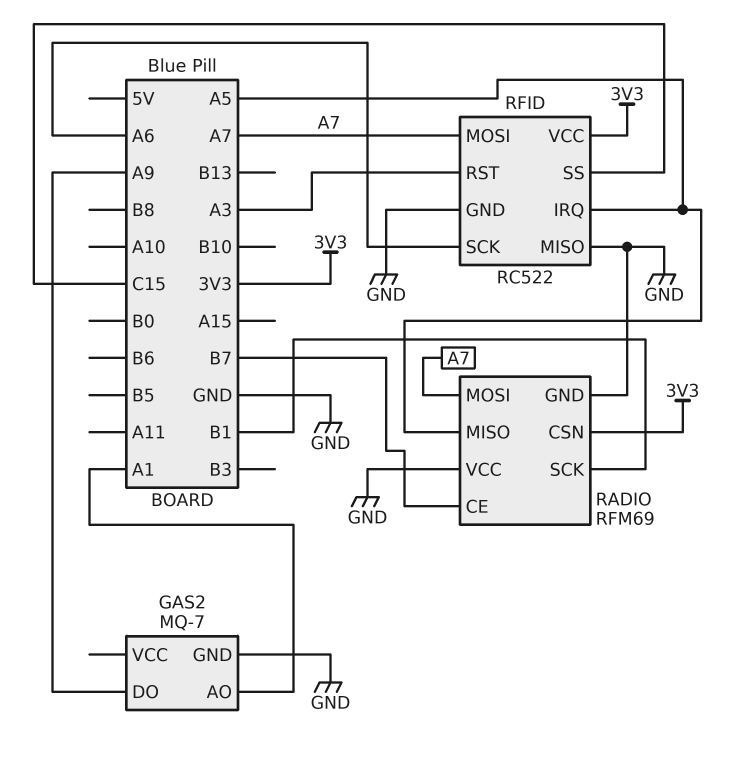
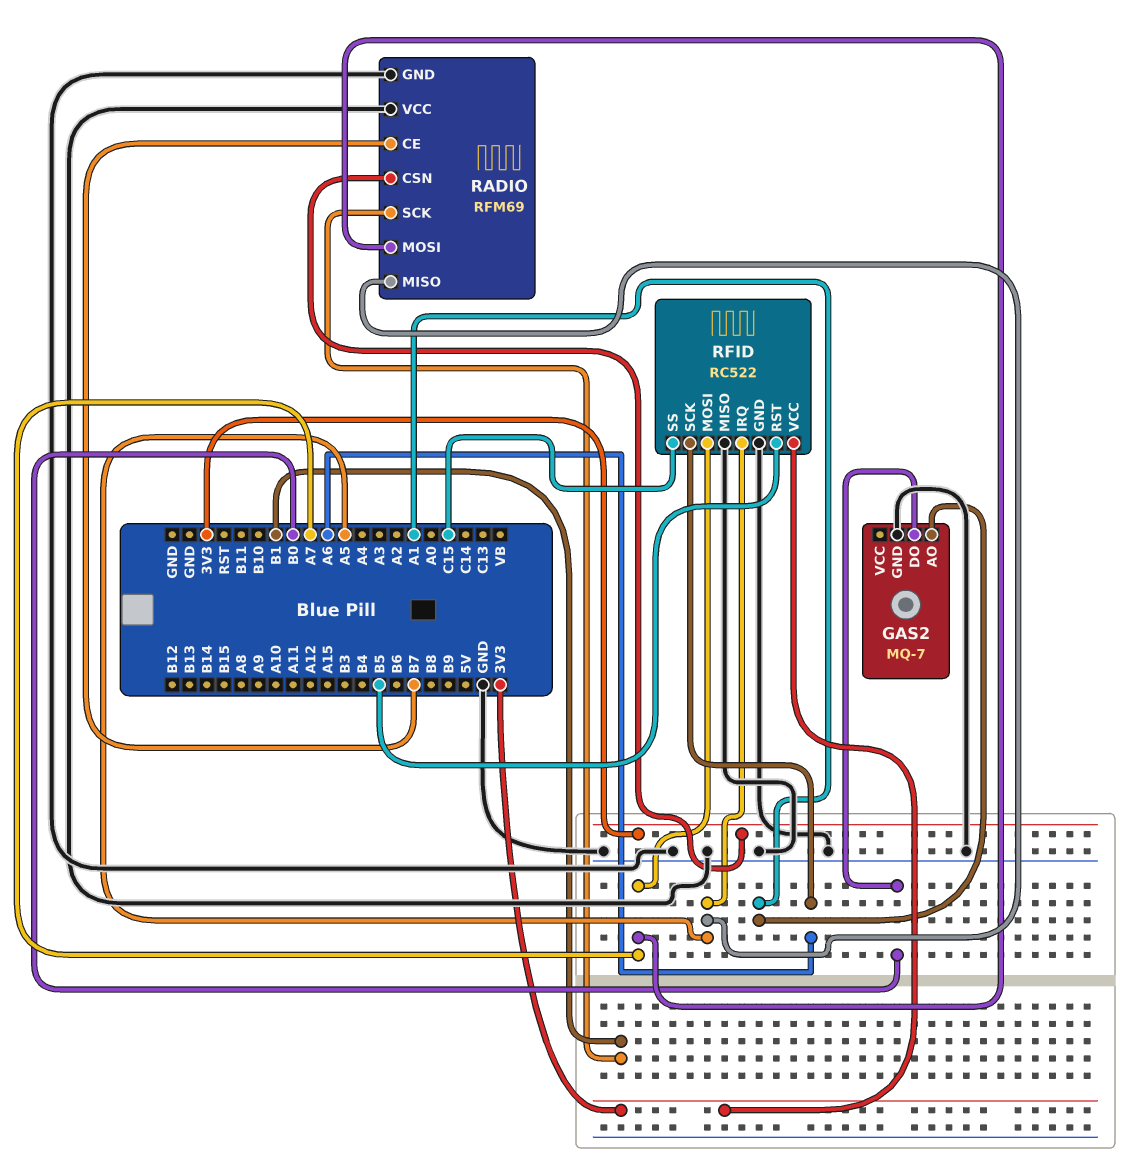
GAS2 pin DO: A9 -> B0
RFID pin RST: A3 -> B5

